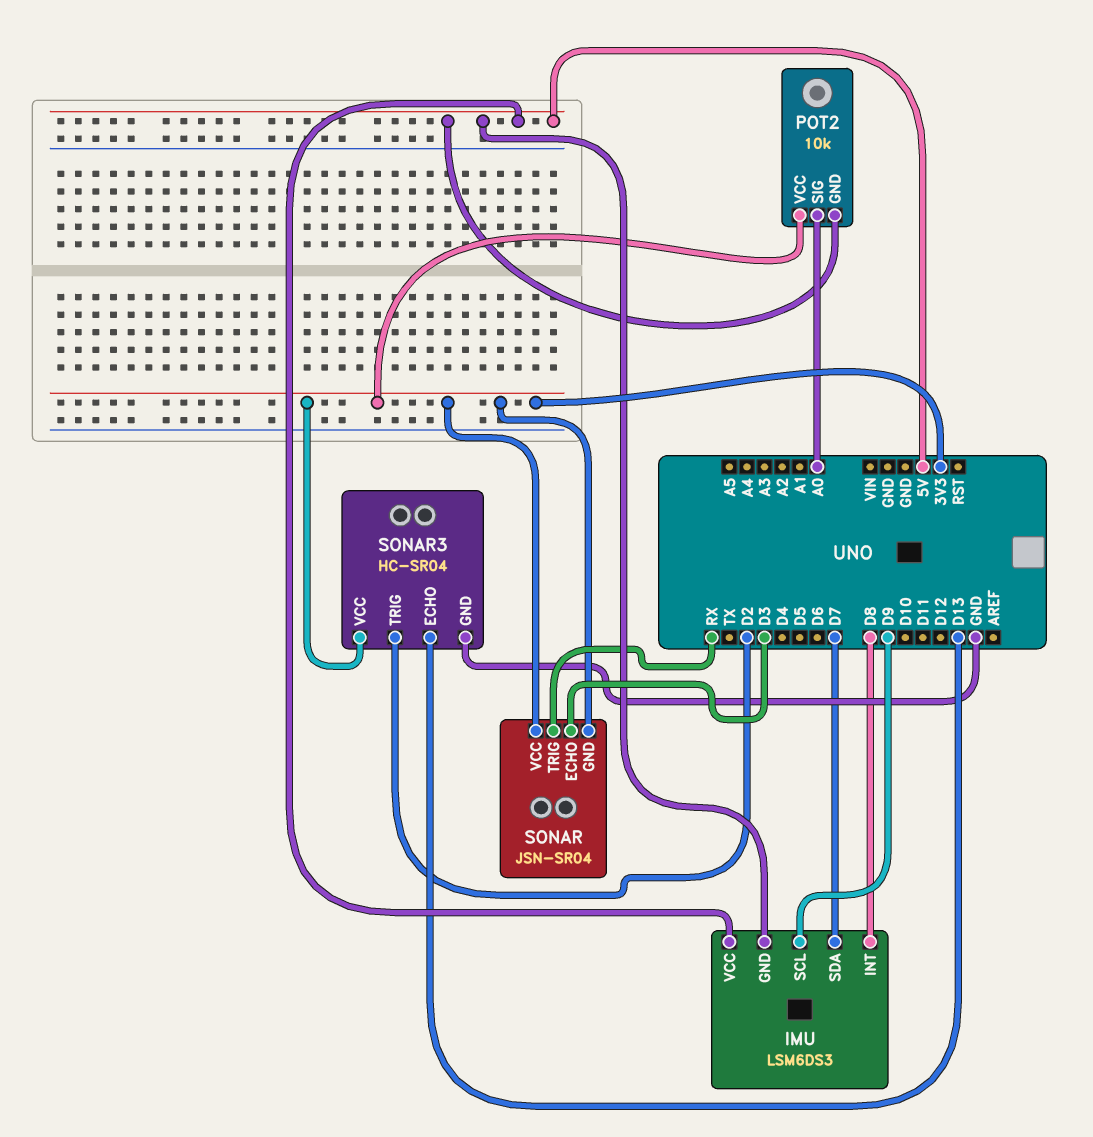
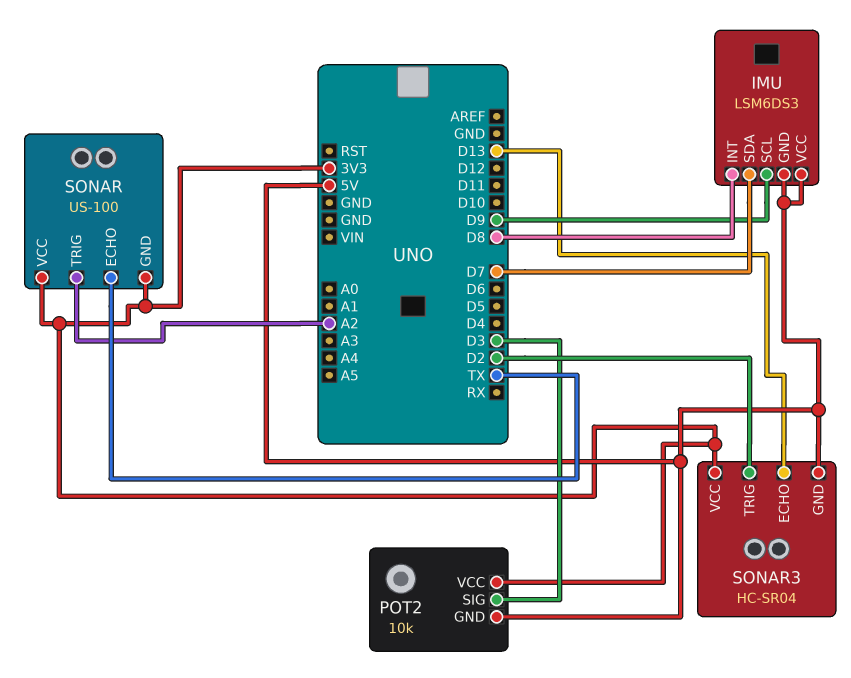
POT2 pin SIG: A0 -> D3
SONAR: JSN-SR04 -> US-100
SONAR pin ECHO: D3 -> TX
SONAR pin TRIG: RX -> A2
SONAR3 pin GND: GND -> 5V

